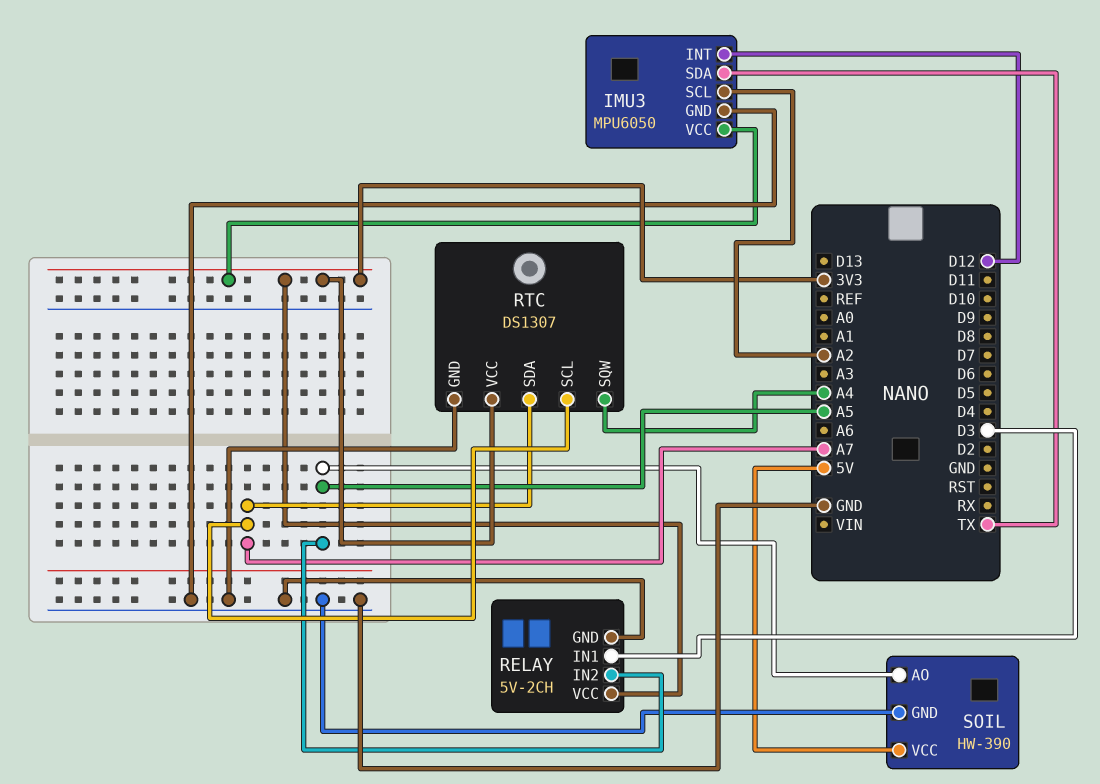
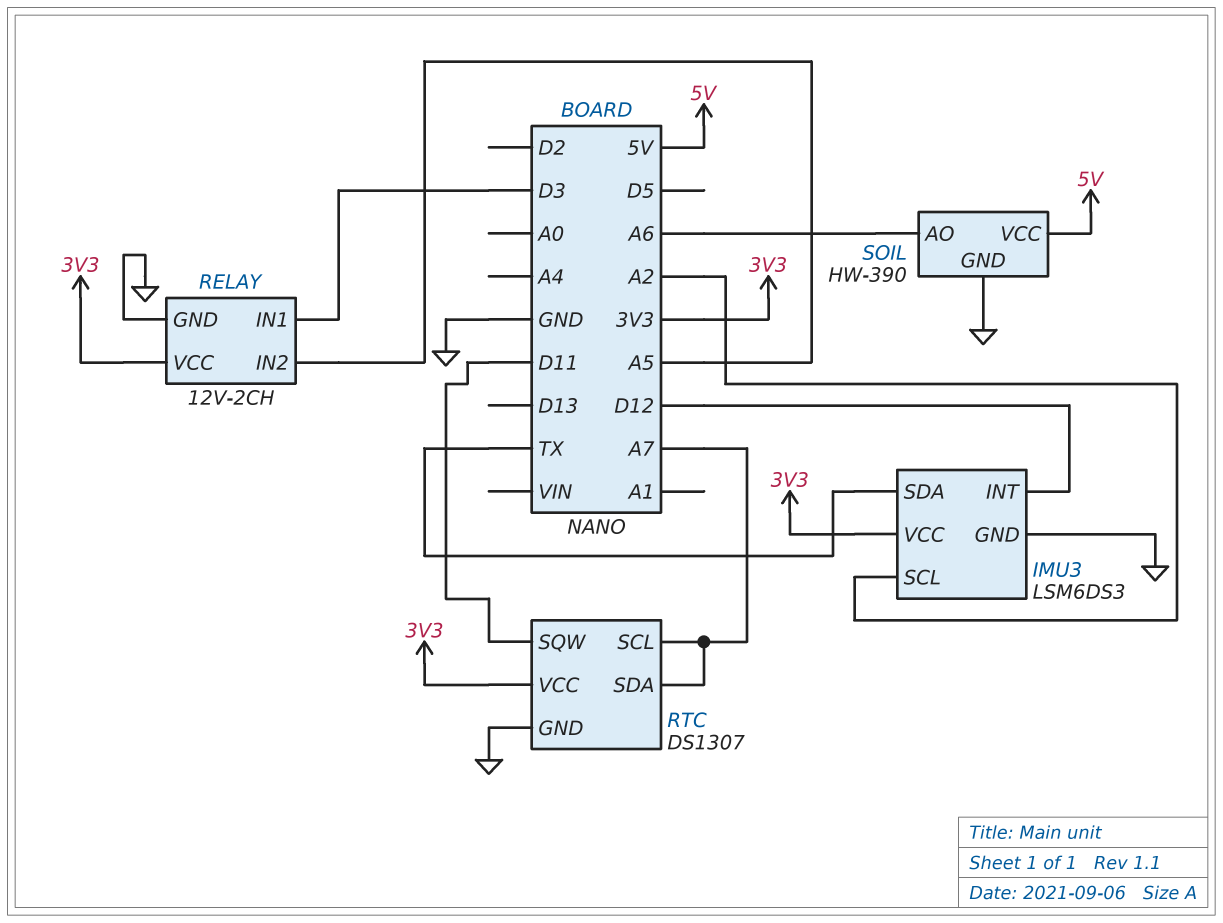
IMU3: MPU6050 -> LSM6DS3
RELAY: 5V-2CH -> 12V-2CH
RTC pin SQW: A4 -> D11
SOIL pin AO: A5 -> A6

